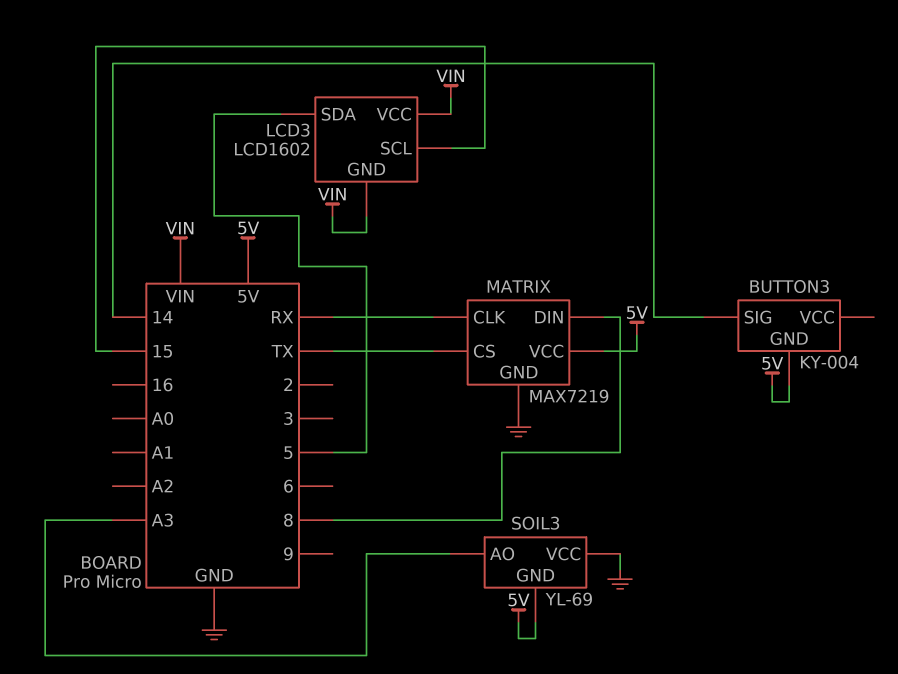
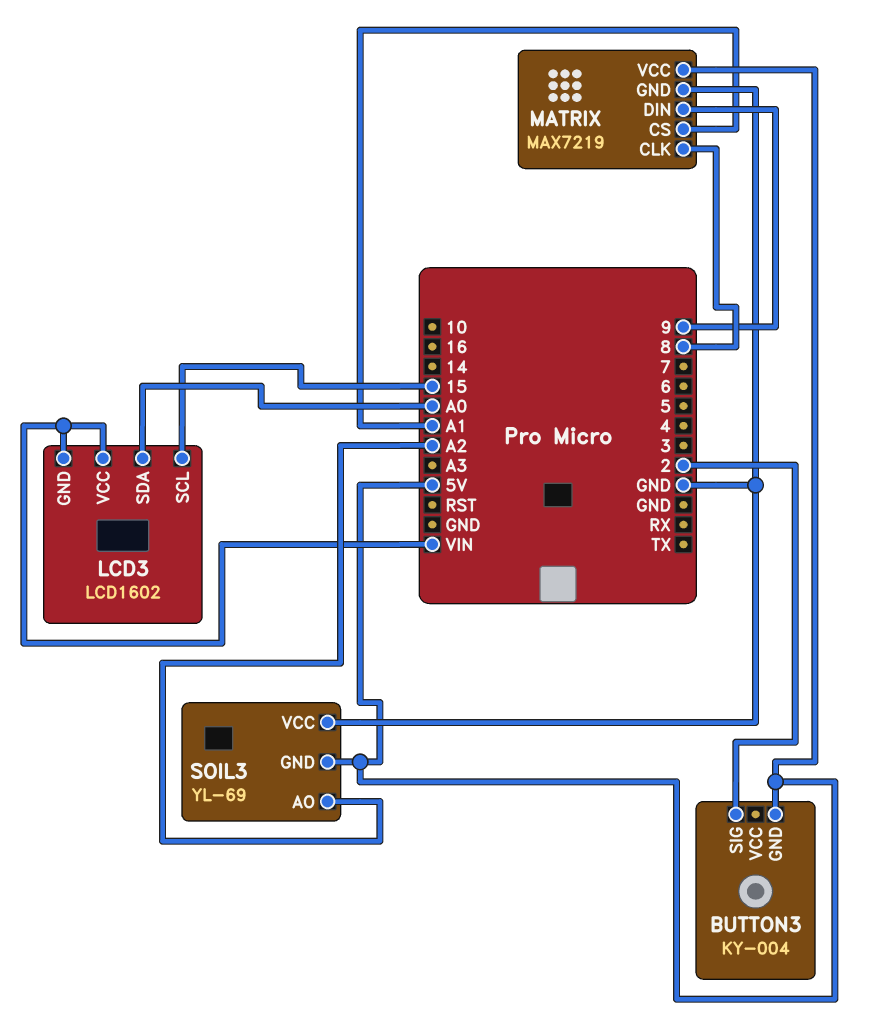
BUTTON3 pin SIG: 14 -> 2
LCD3 pin SDA: 5 -> A0
MATRIX pin CLK: RX -> 8
MATRIX pin CS: TX -> A1
MATRIX pin DIN: 8 -> 9
SOIL3 pin AO: A3 -> A2

